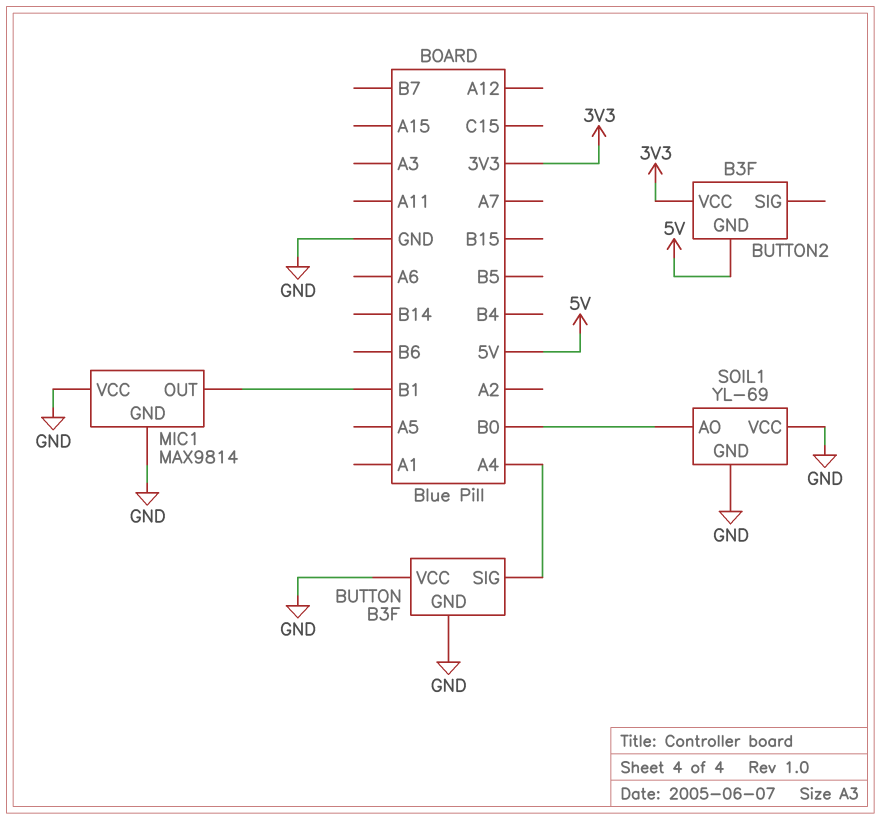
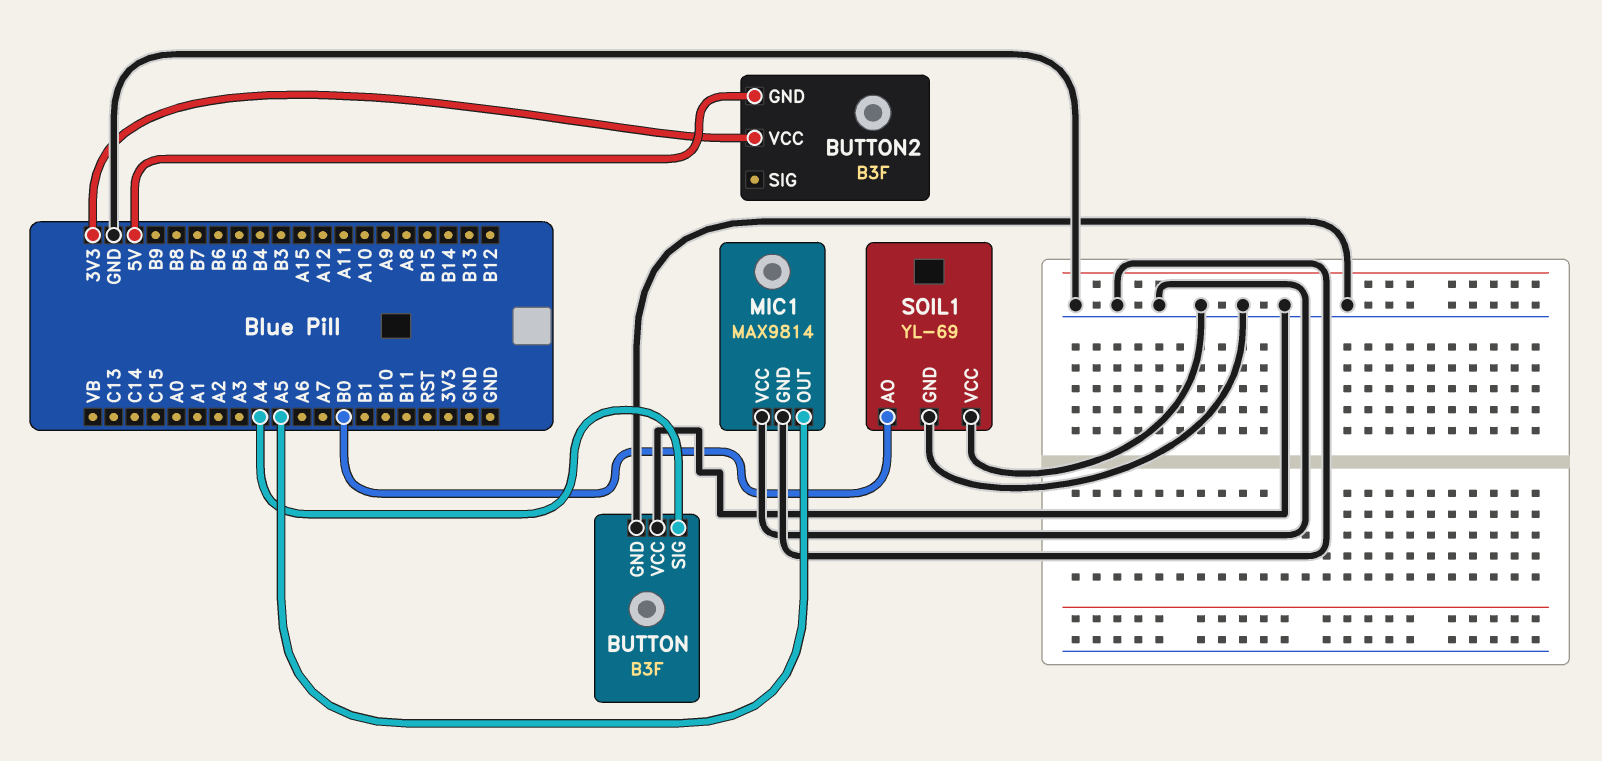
MIC1 pin OUT: B1 -> A5

